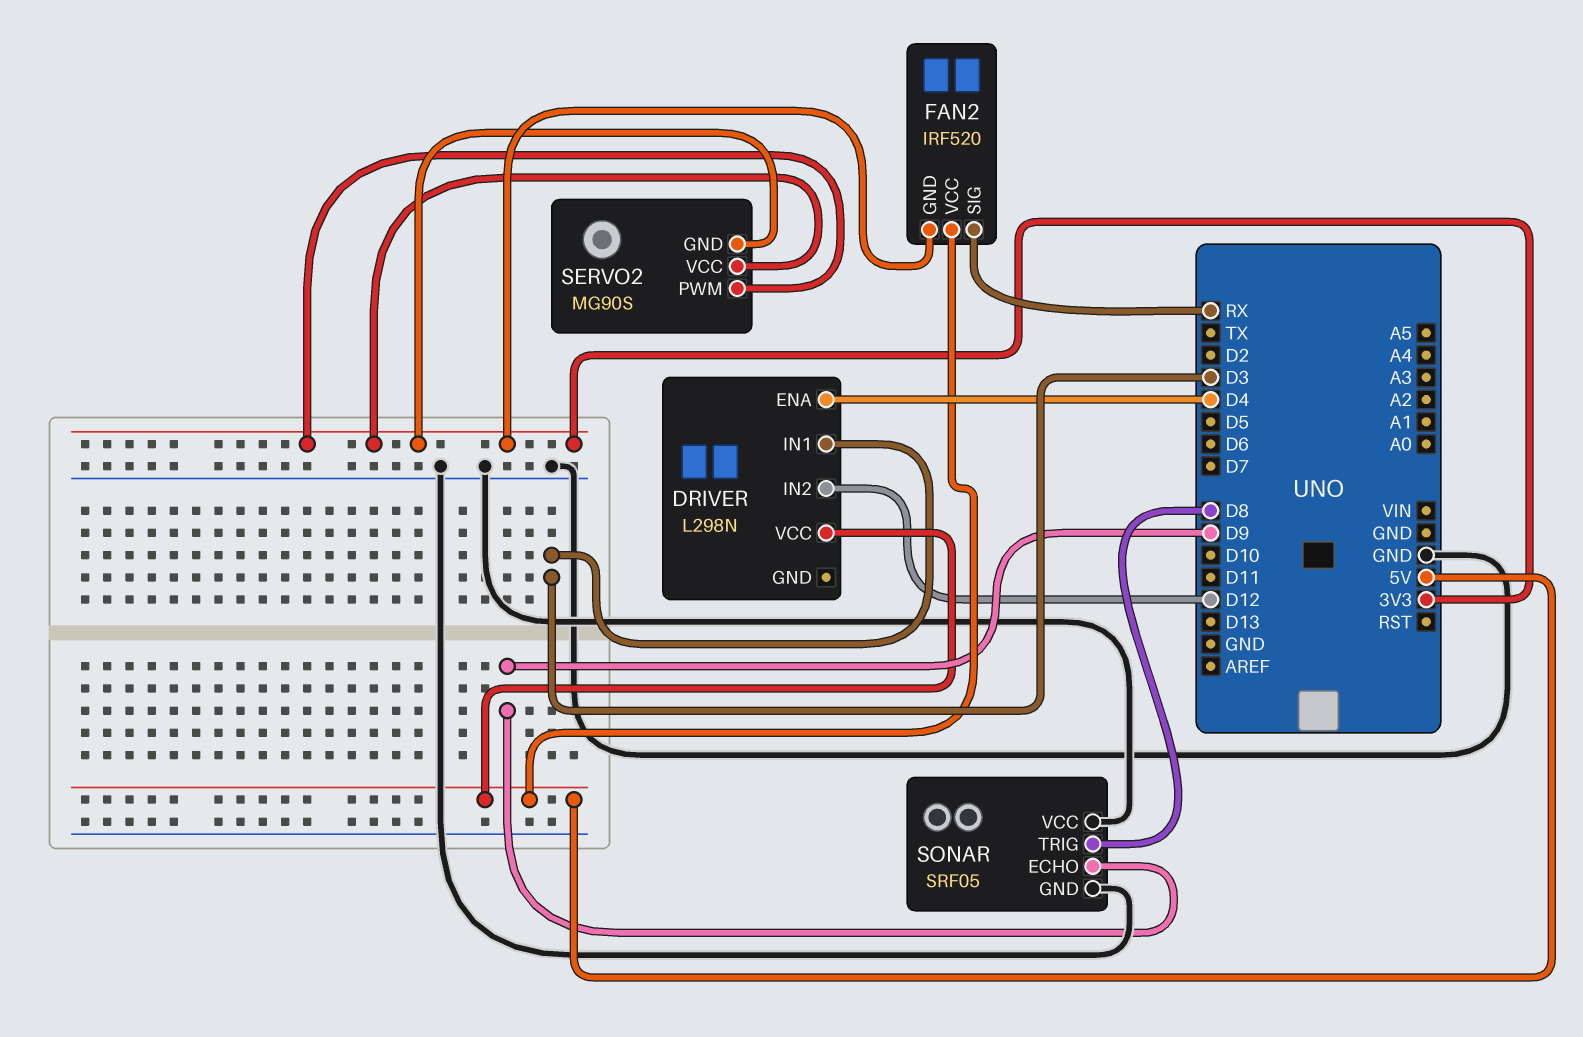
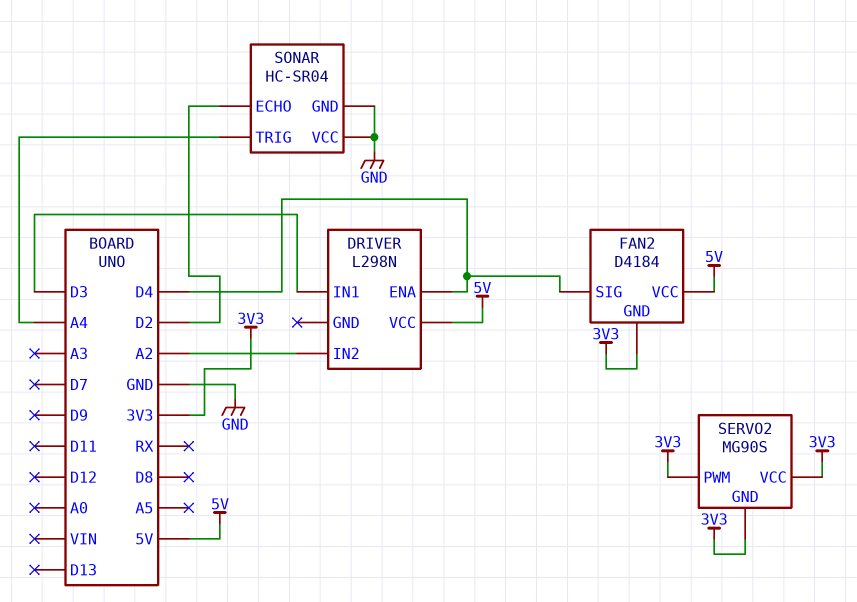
DRIVER pin IN2: D12 -> A2
FAN2: IRF520 -> D4184
FAN2 pin SIG: RX -> D4
SONAR: SRF05 -> HC-SR04
SONAR pin ECHO: D9 -> D2
SONAR pin TRIG: D8 -> A4

